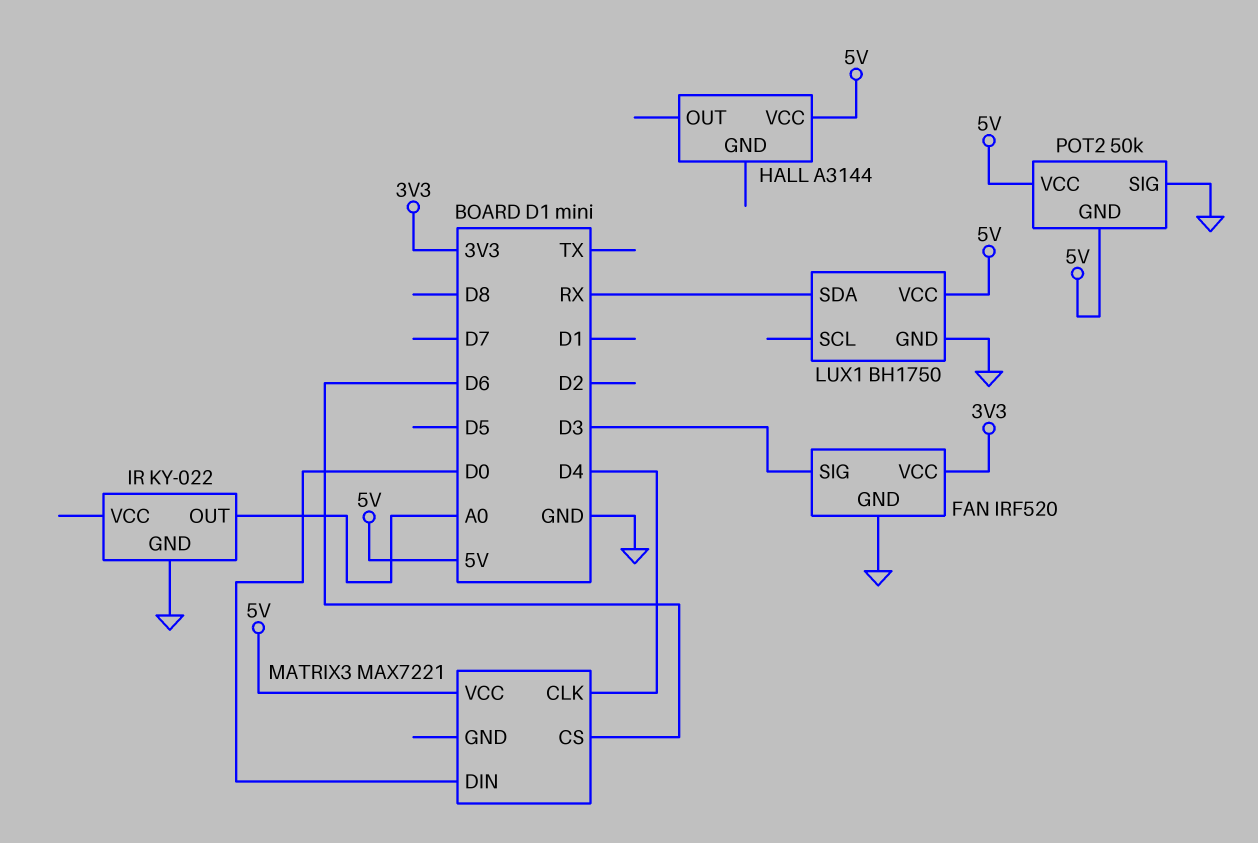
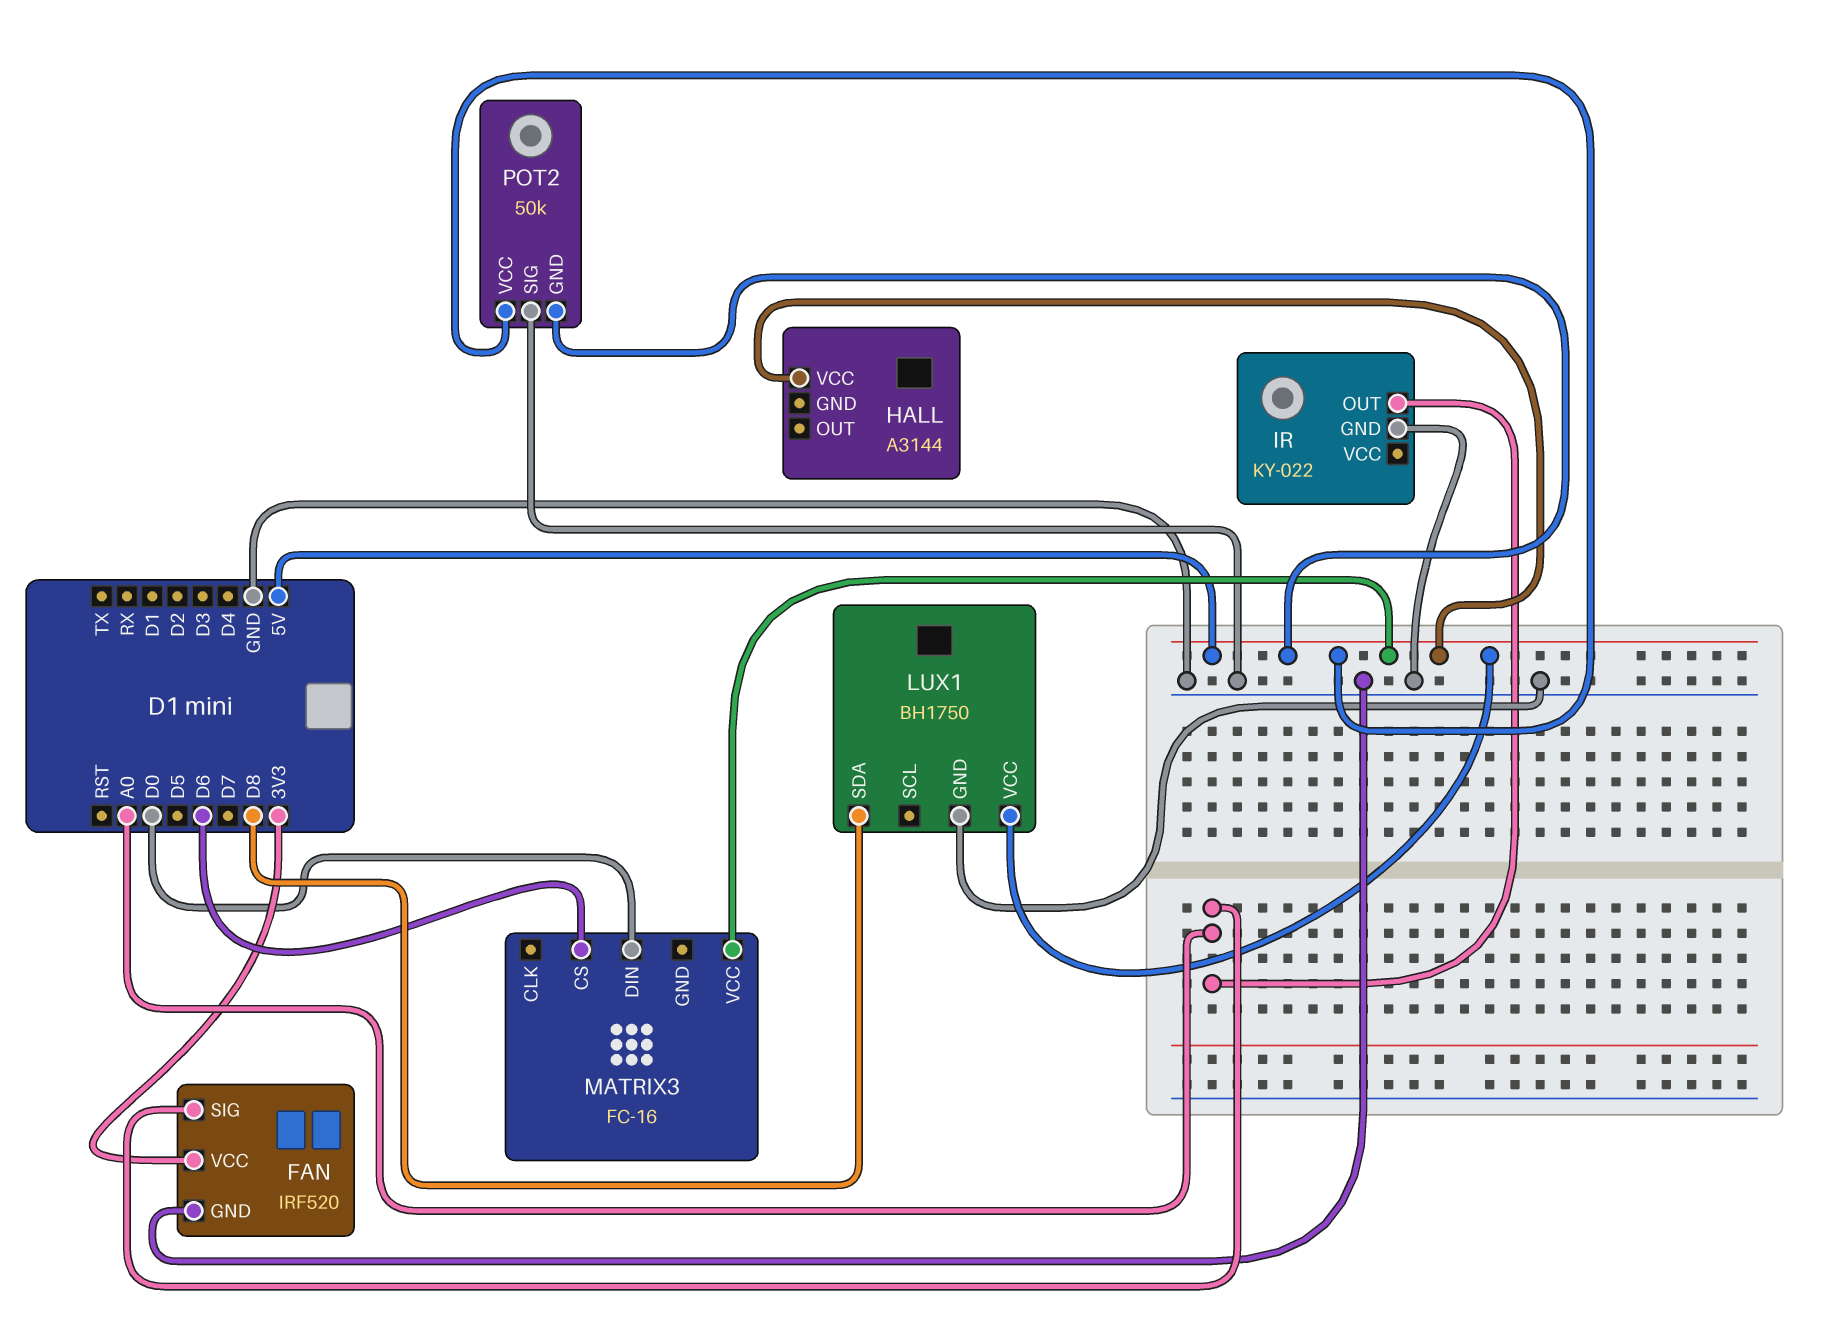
FAN pin SIG: D3 -> A0
LUX1 pin SDA: RX -> D8
MATRIX3: MAX7221 -> FC-16
MATRIX3 pin CLK: D4 -> none

